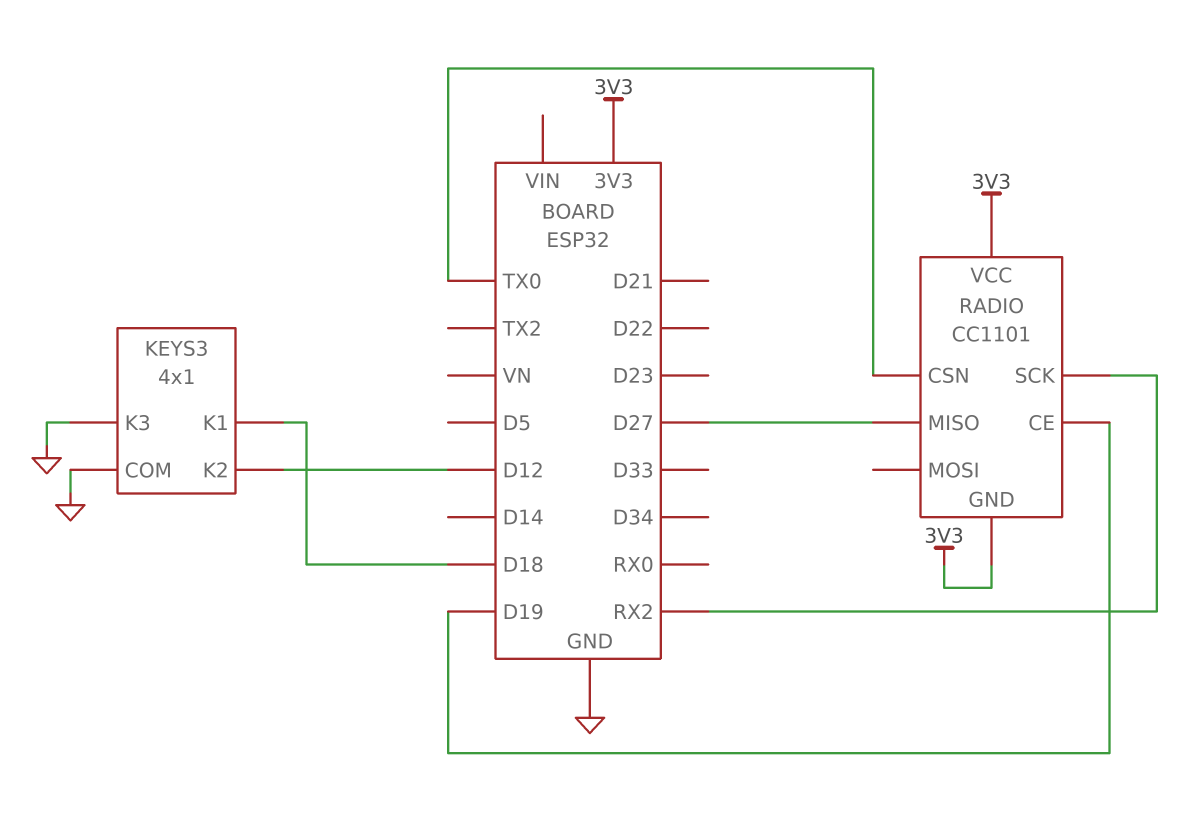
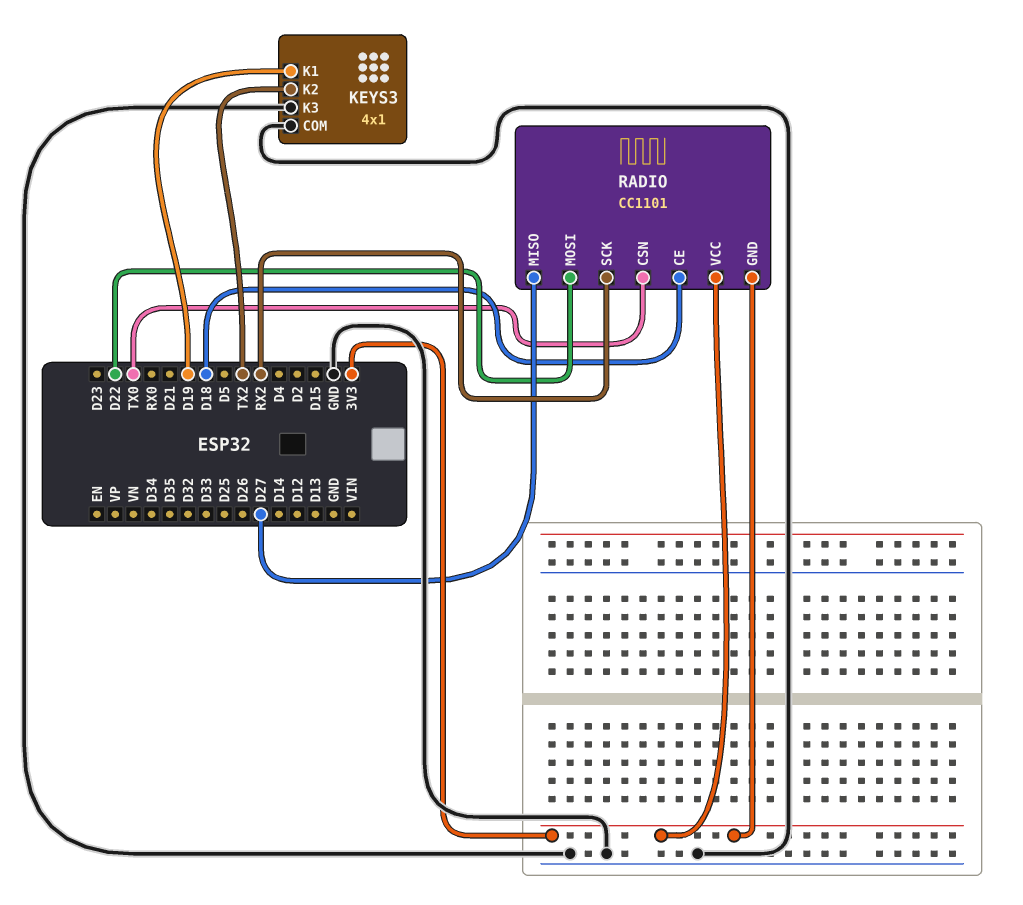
KEYS3 pin K1: D18 -> D19
KEYS3 pin K2: D12 -> TX2
RADIO pin CE: D19 -> D18
RADIO pin MOSI: none -> D22

